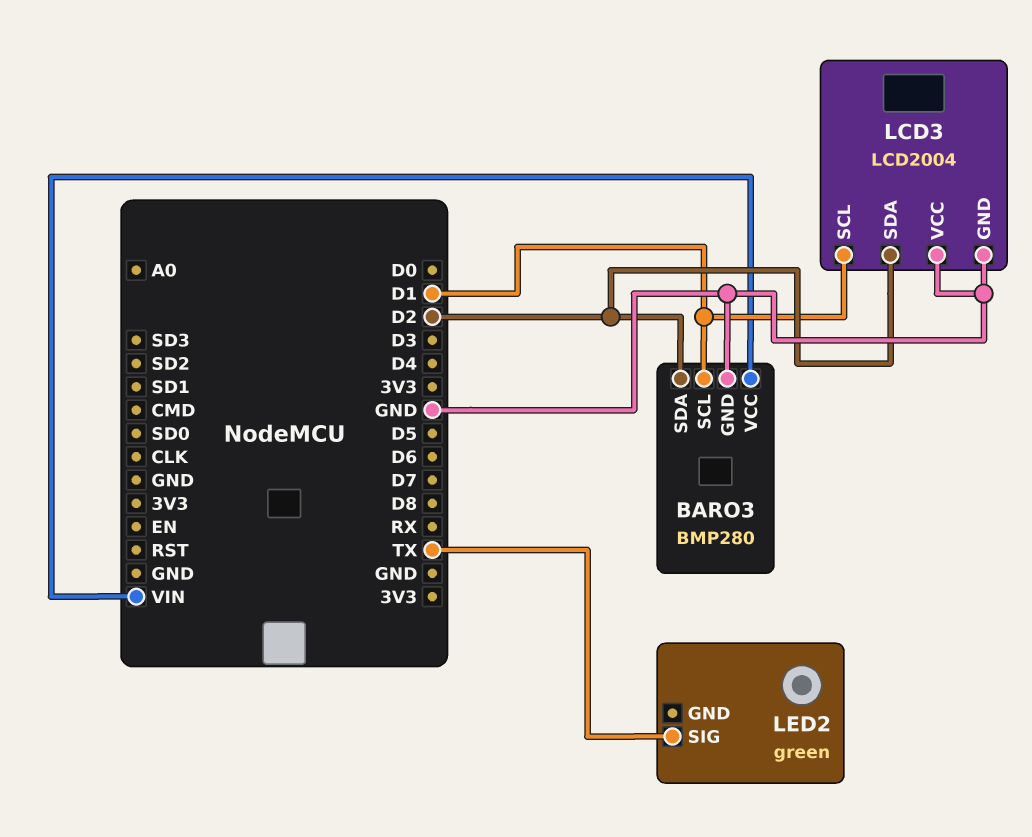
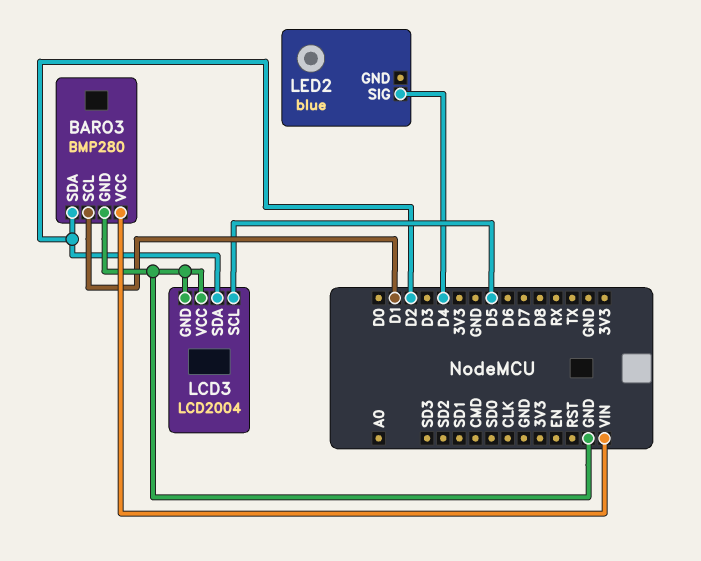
LCD3 pin SCL: D1 -> D5
LED2: green -> blue
LED2 pin SIG: TX -> D4

